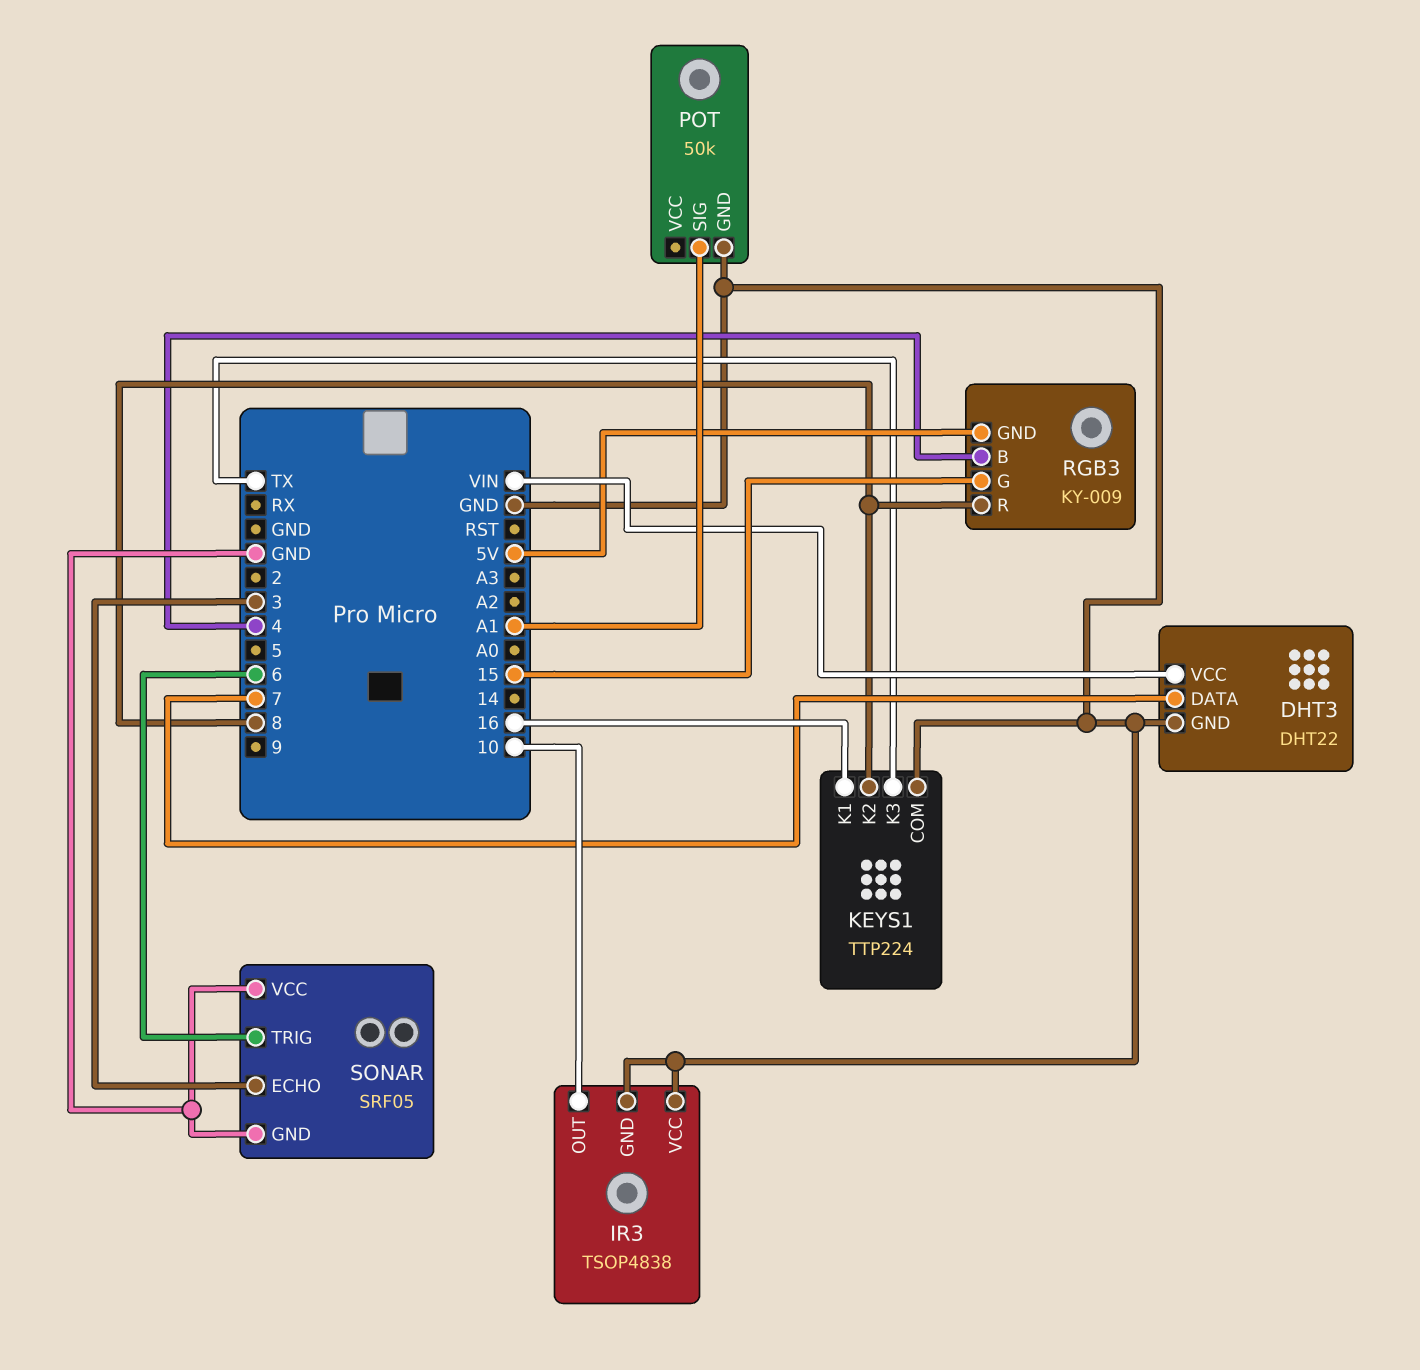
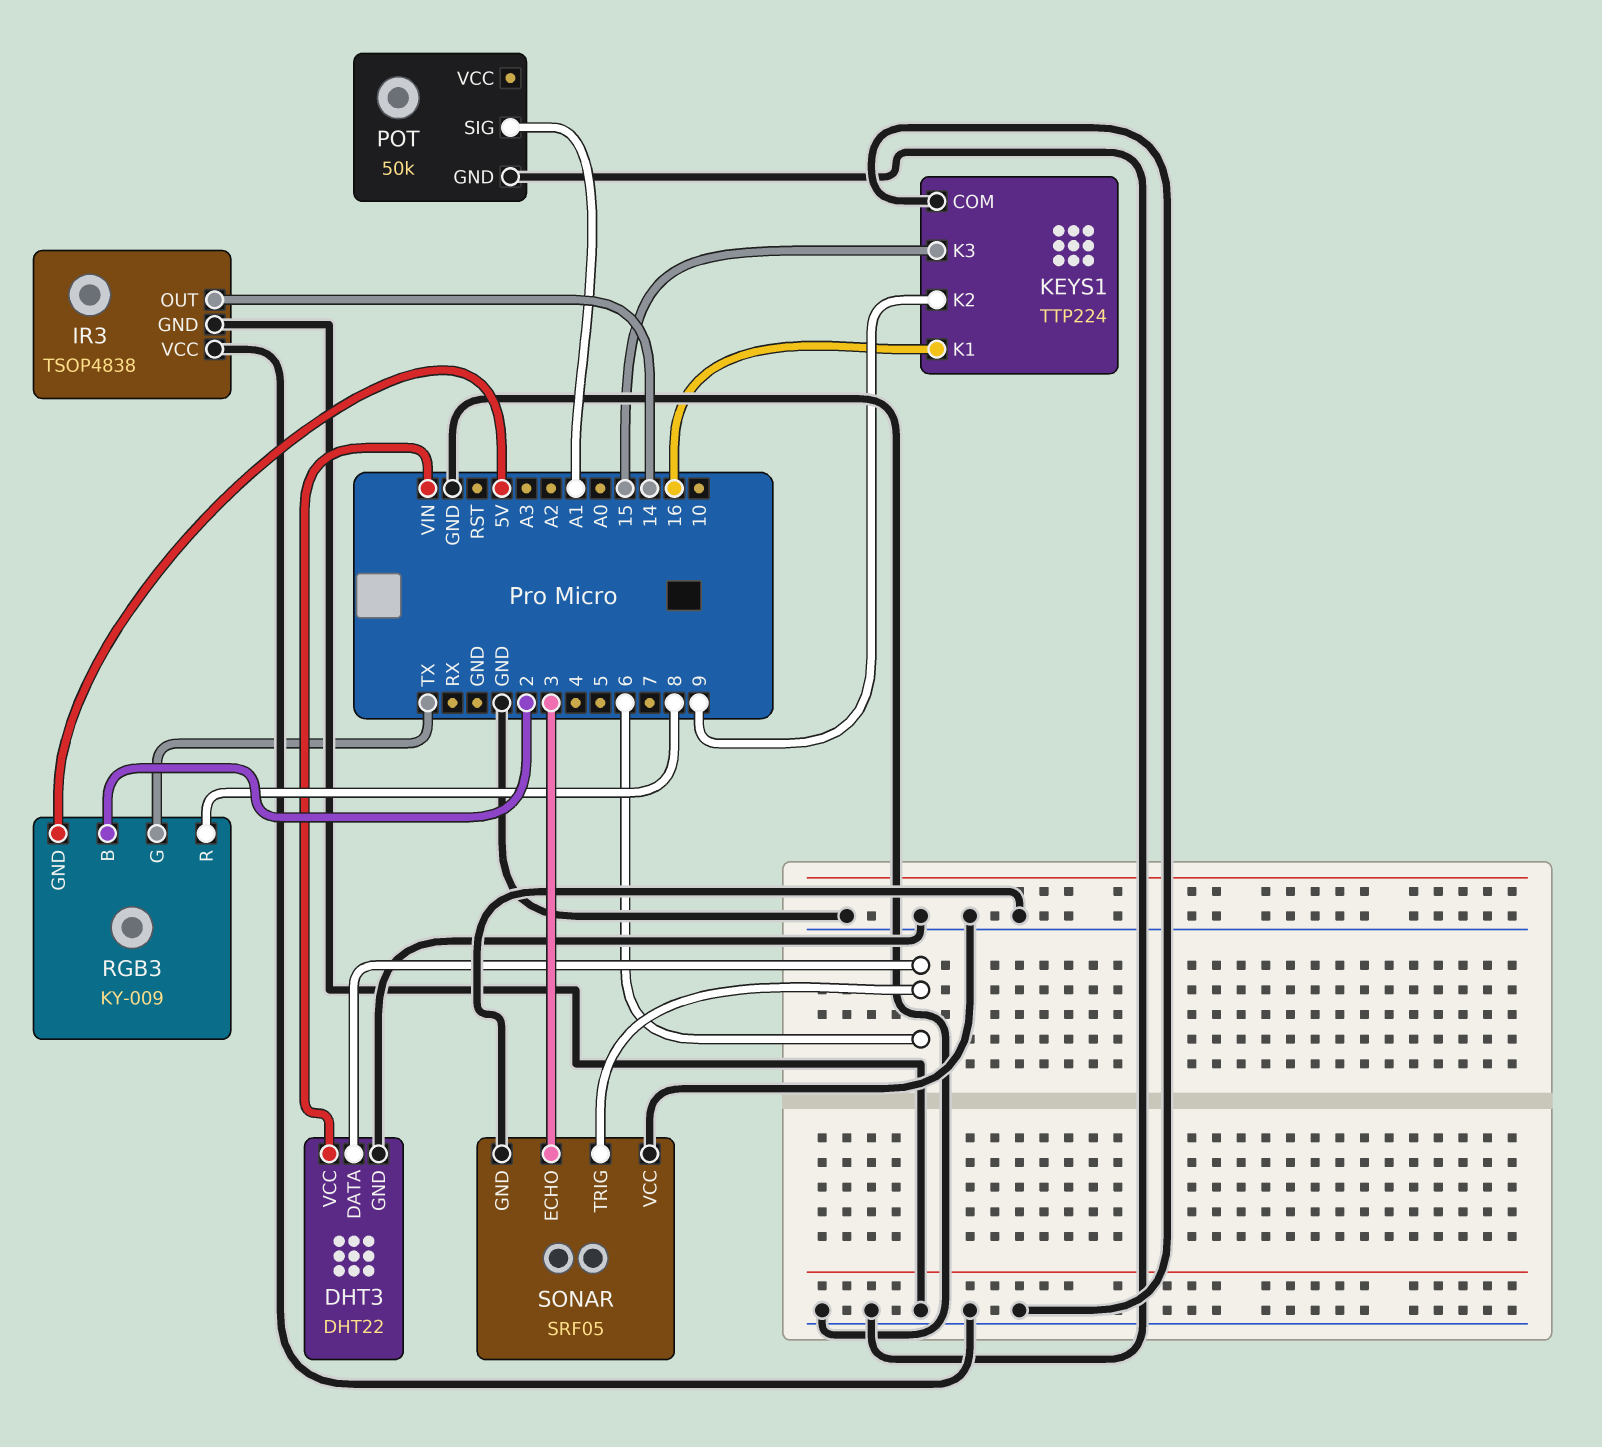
DHT3 pin DATA: 7 -> 6
IR3 pin OUT: 10 -> 14
KEYS1 pin K2: 8 -> 9
KEYS1 pin K3: TX -> 15
RGB3 pin B: 4 -> 2
RGB3 pin G: 15 -> TX

